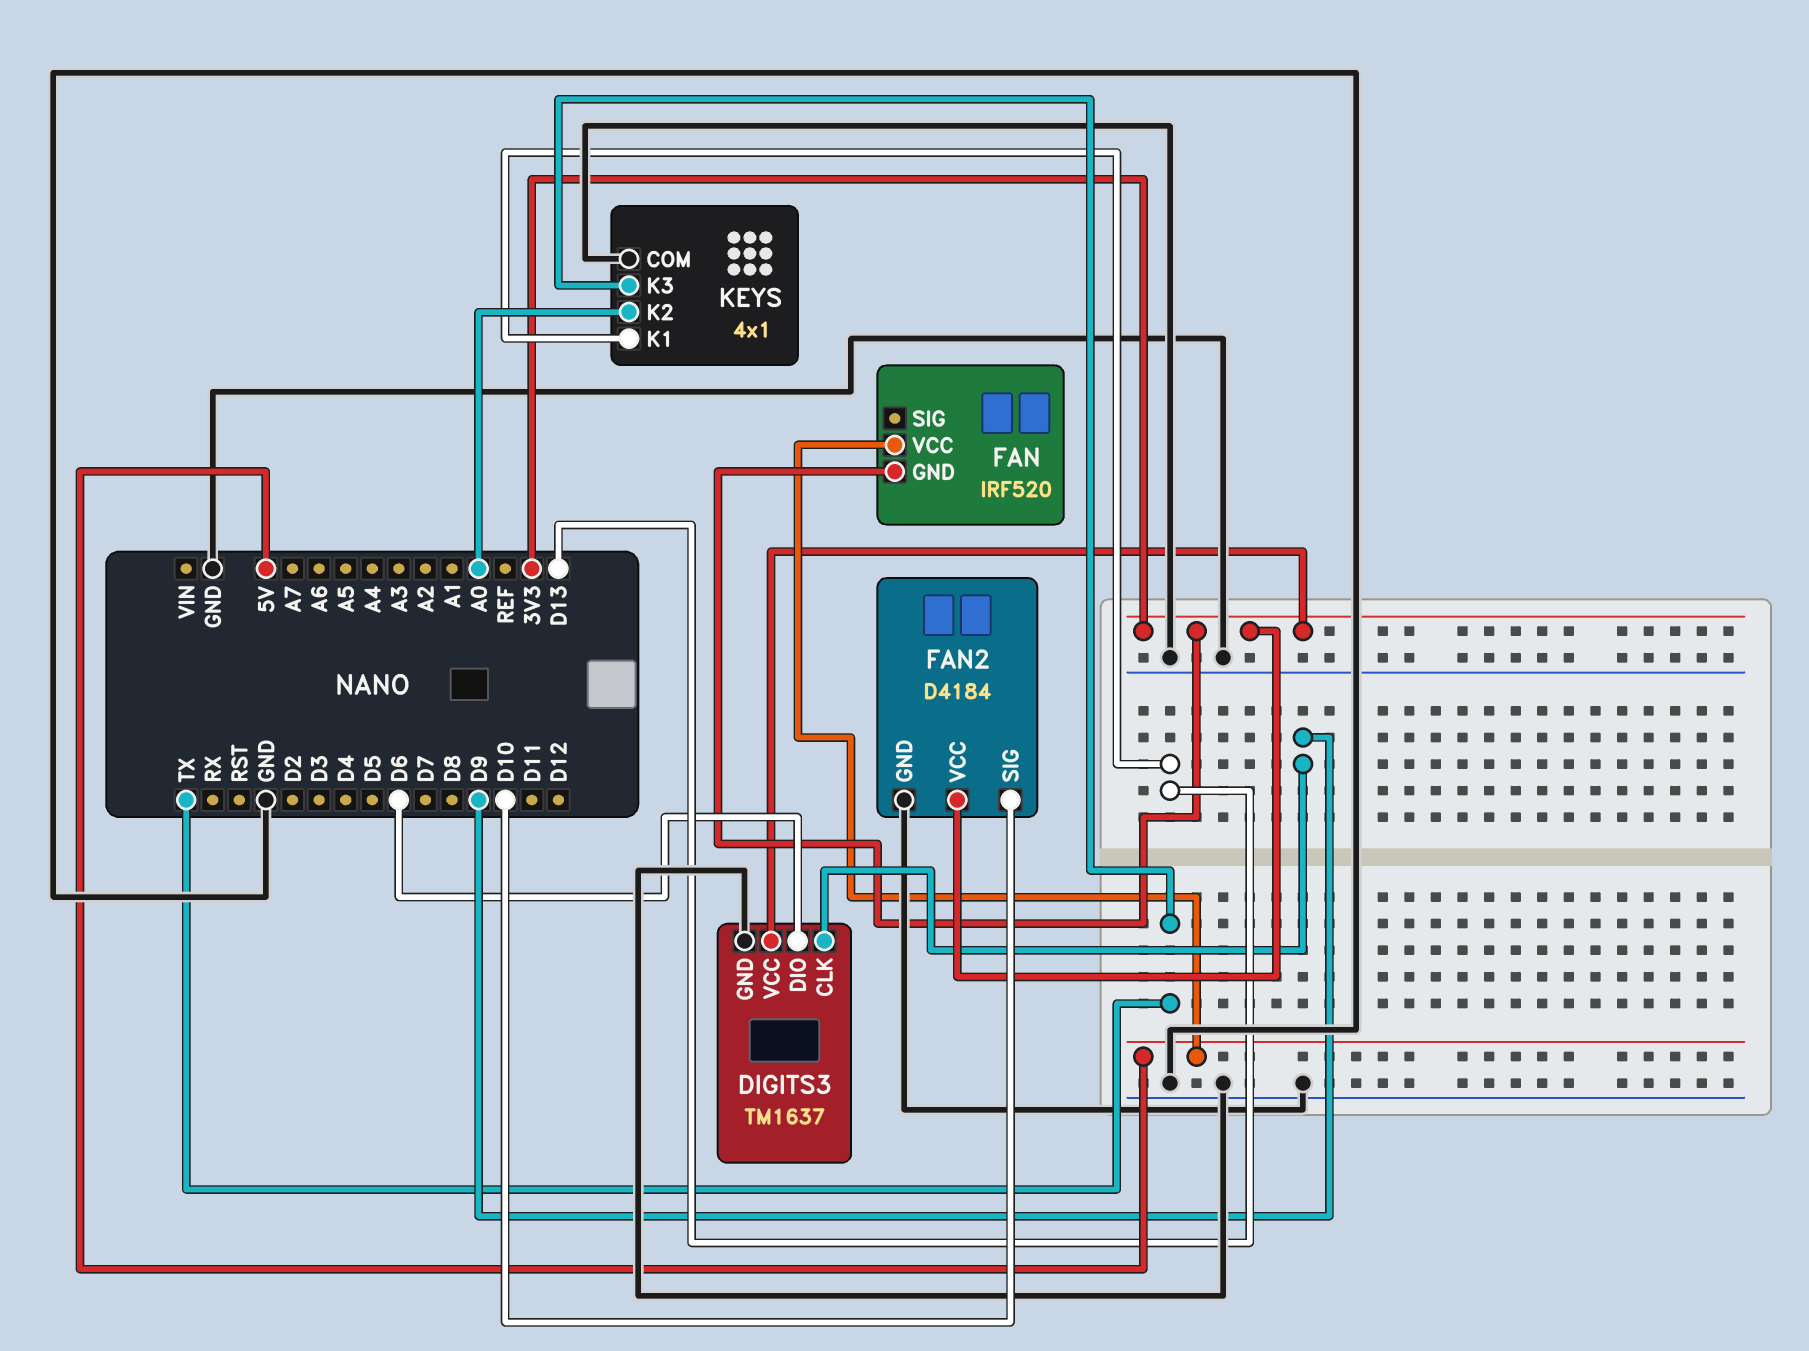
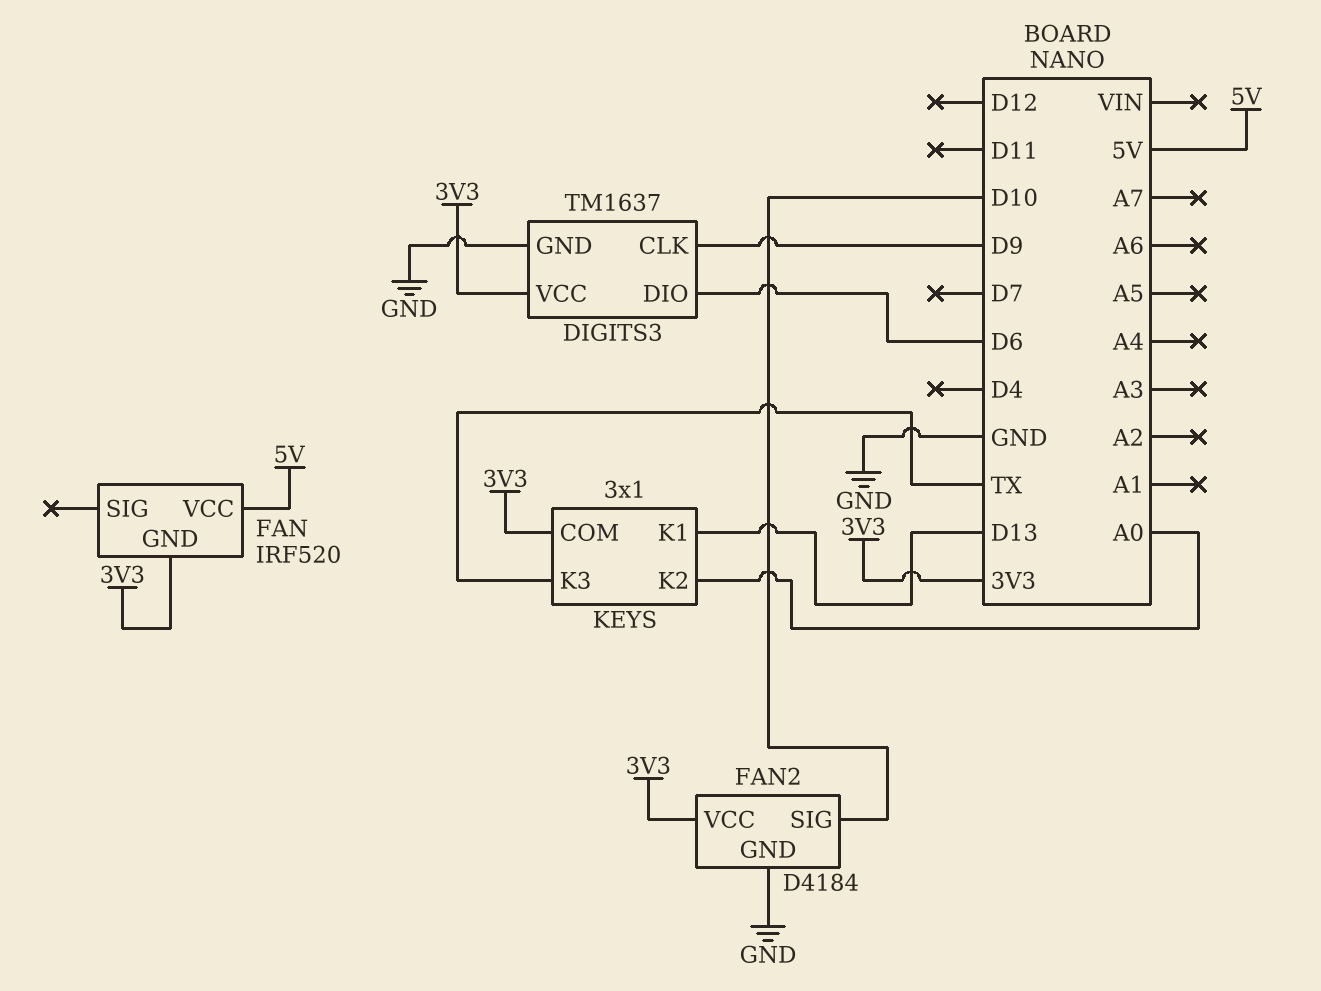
KEYS: 4x1 -> 3x1
KEYS pin COM: GND -> 3V3

